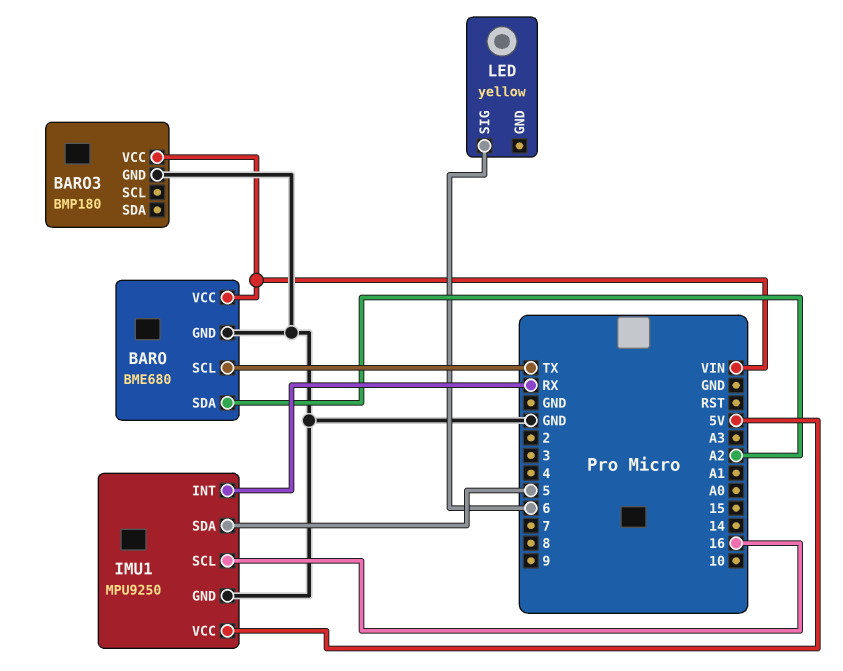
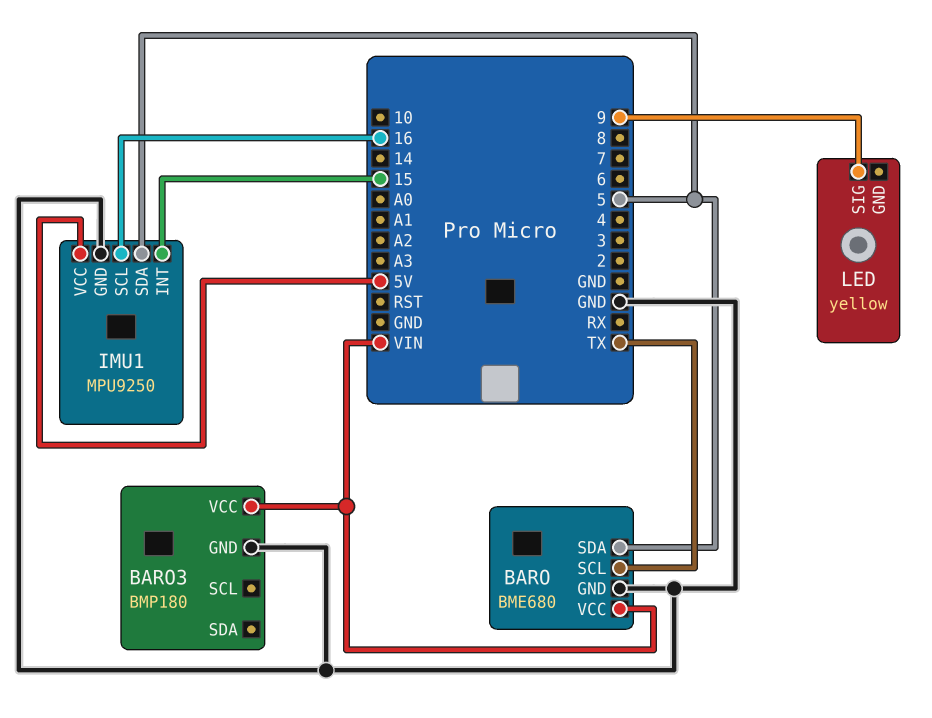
BARO pin SDA: A2 -> 5
IMU1 pin INT: RX -> 15
LED pin SIG: 6 -> 9

